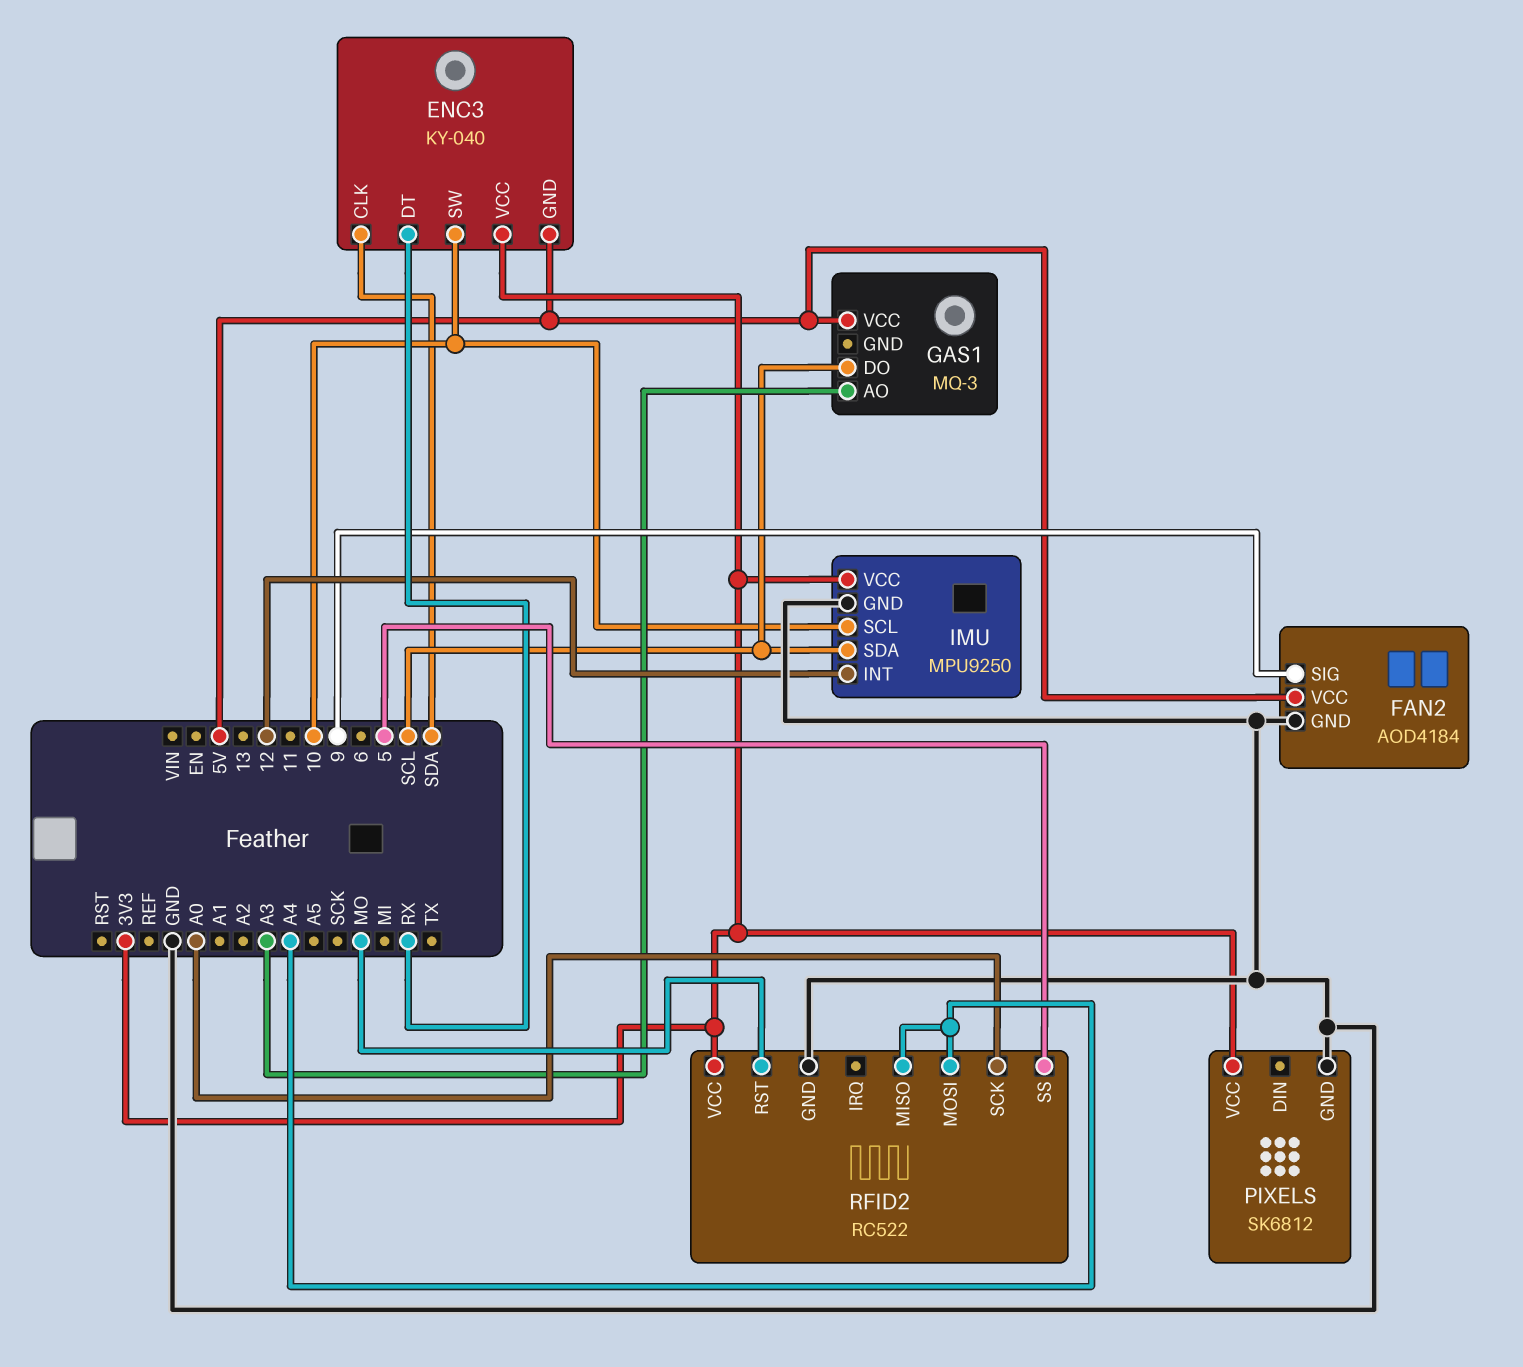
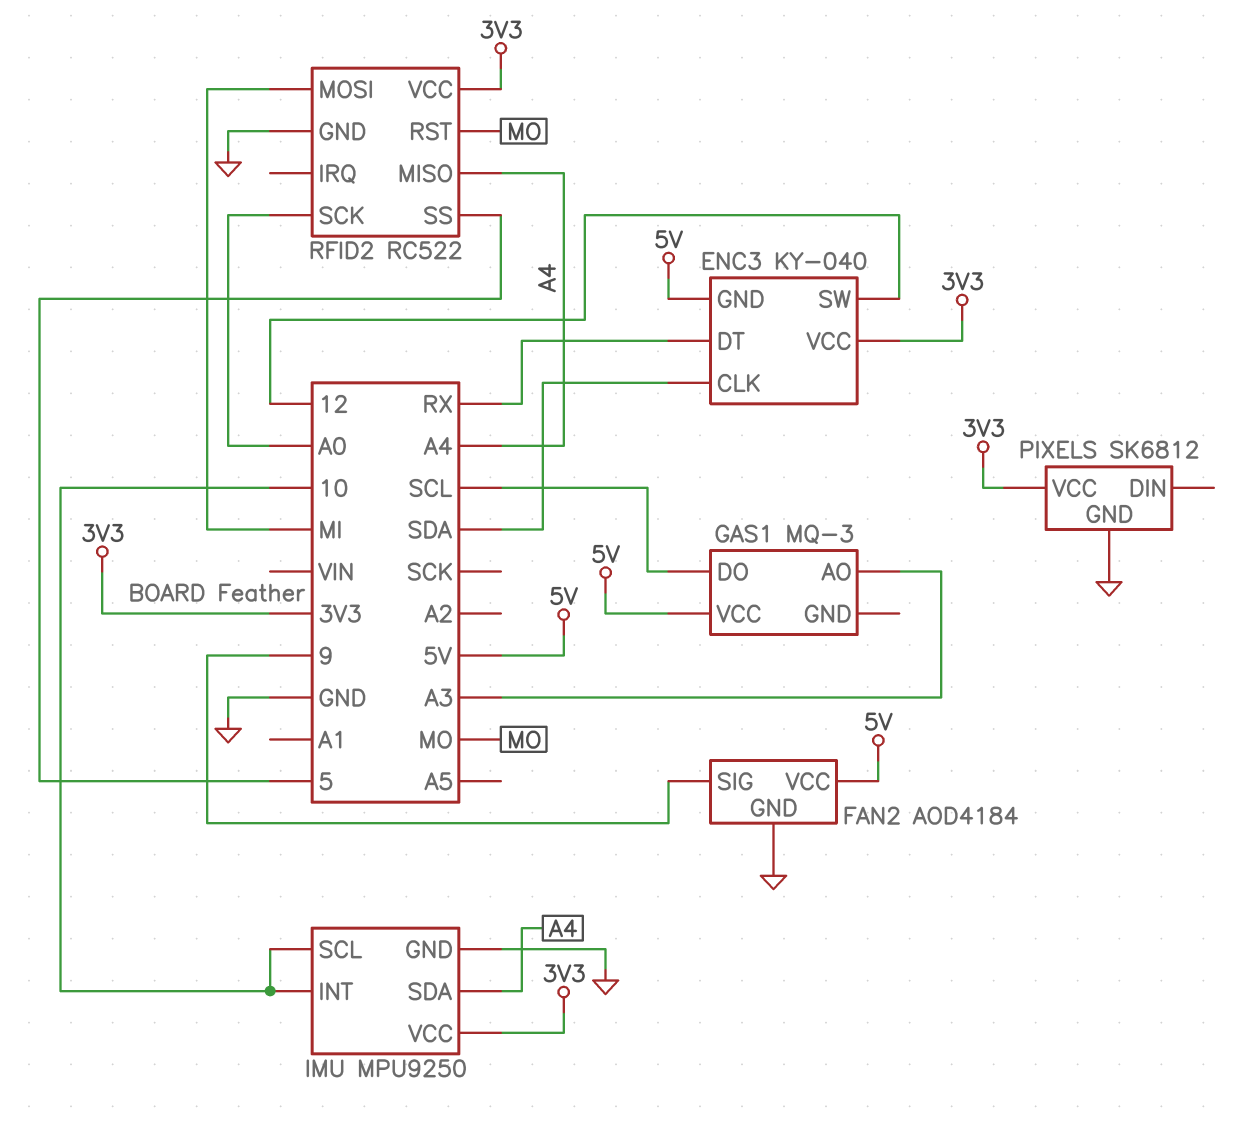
ENC3 pin SW: 10 -> 12
IMU pin INT: 12 -> 10
IMU pin SDA: SCL -> A4
RFID2 pin MOSI: A4 -> MI

